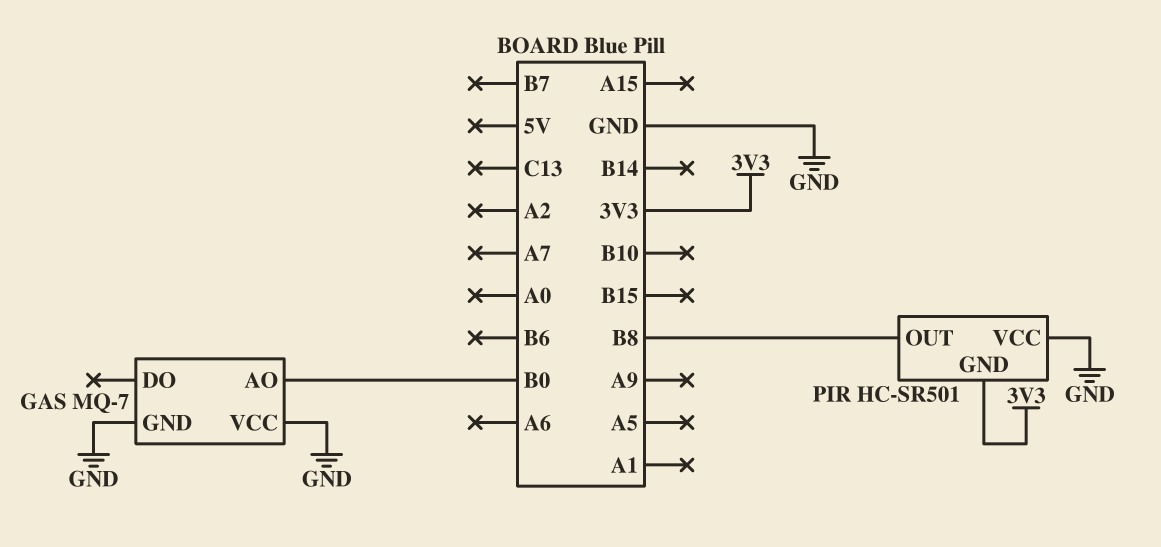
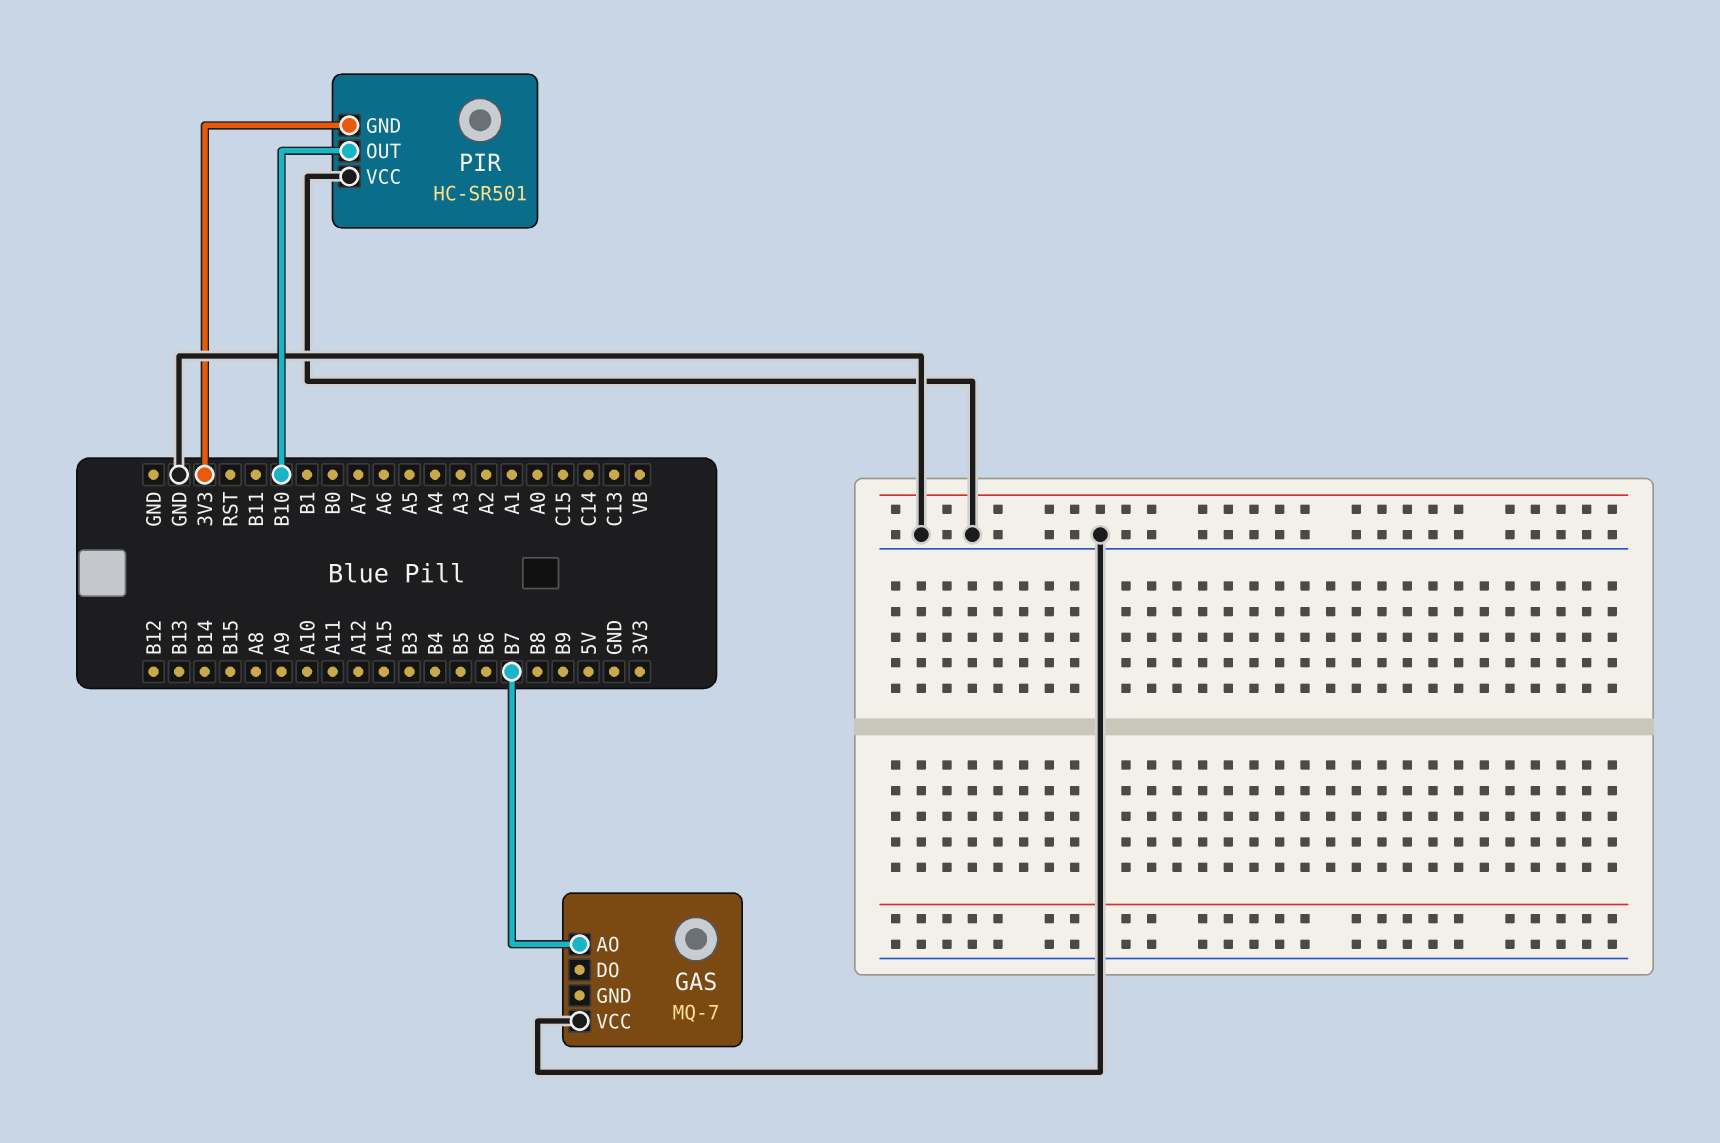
GAS pin AO: B0 -> B7
GAS pin GND: GND -> none
PIR pin OUT: B8 -> B10

